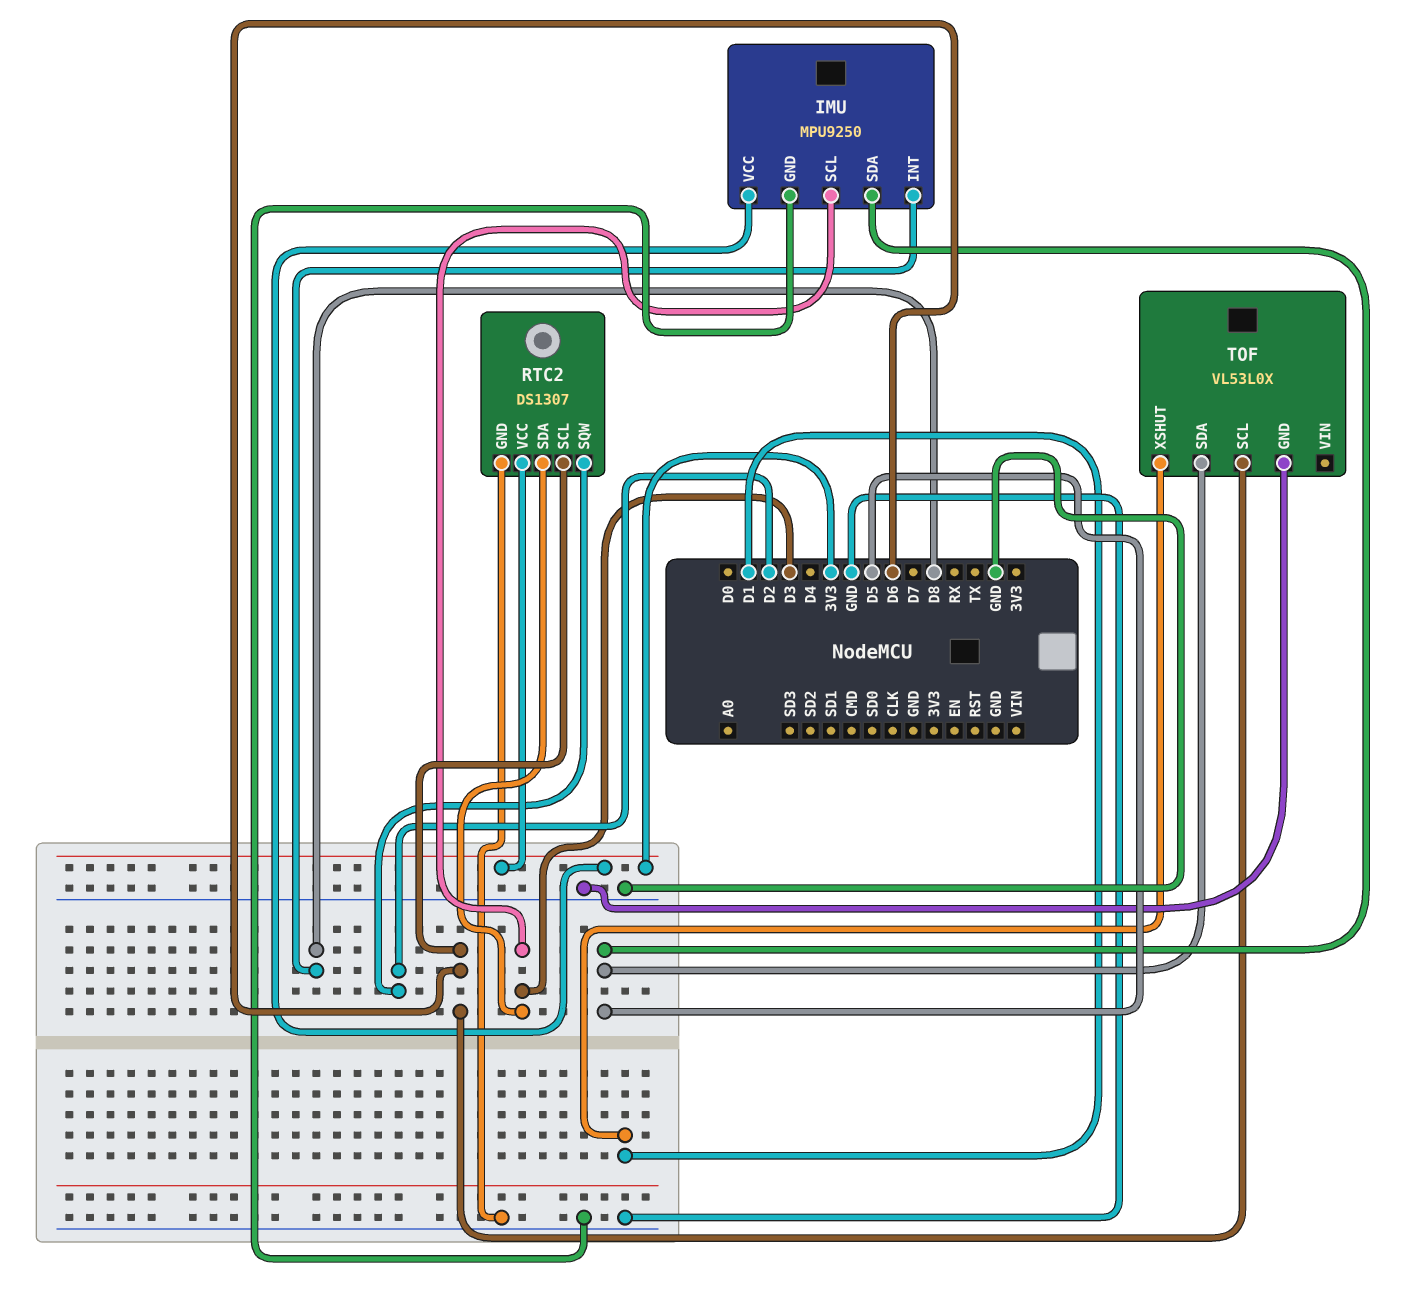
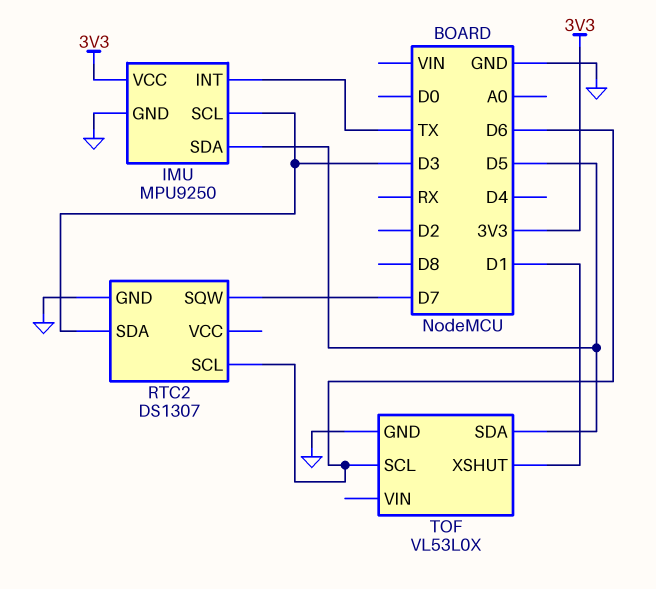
IMU pin INT: D8 -> TX
RTC2 pin SQW: D2 -> D7
RTC2 pin VCC: 3V3 -> none

